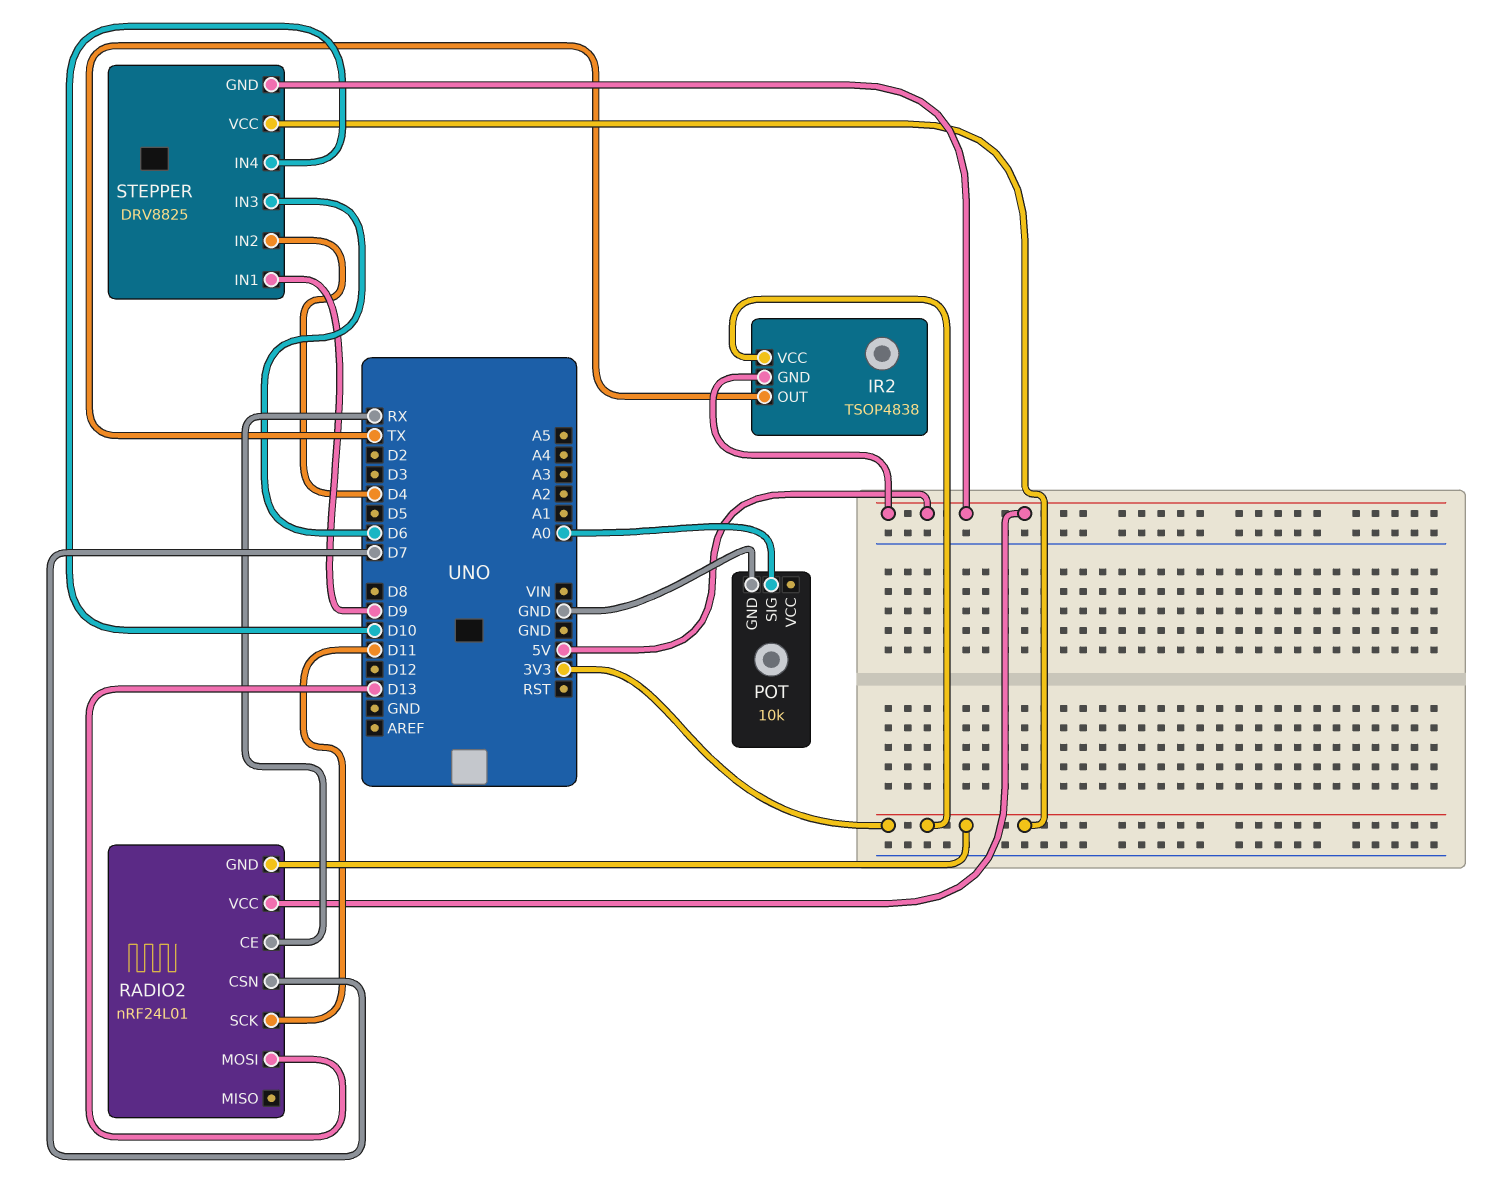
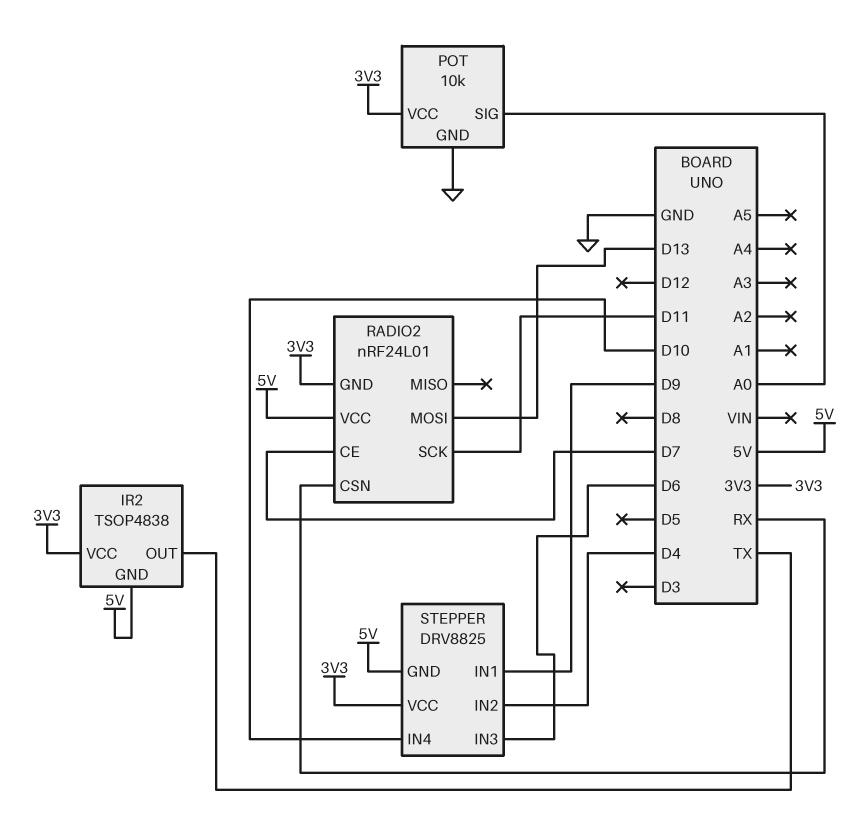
POT pin VCC: none -> 3V3
RADIO2 pin CE: RX -> D7
RADIO2 pin CSN: D7 -> RX

